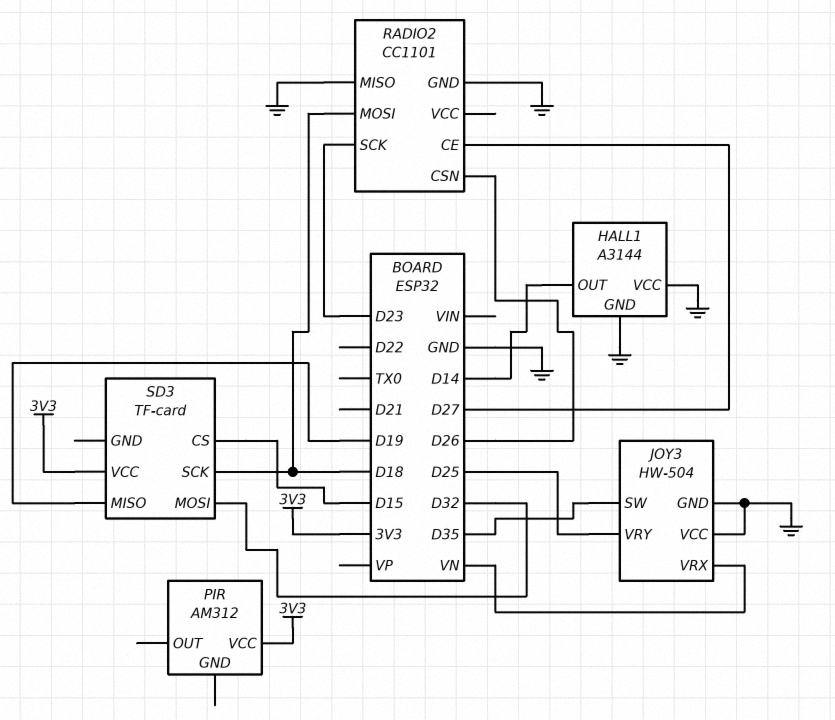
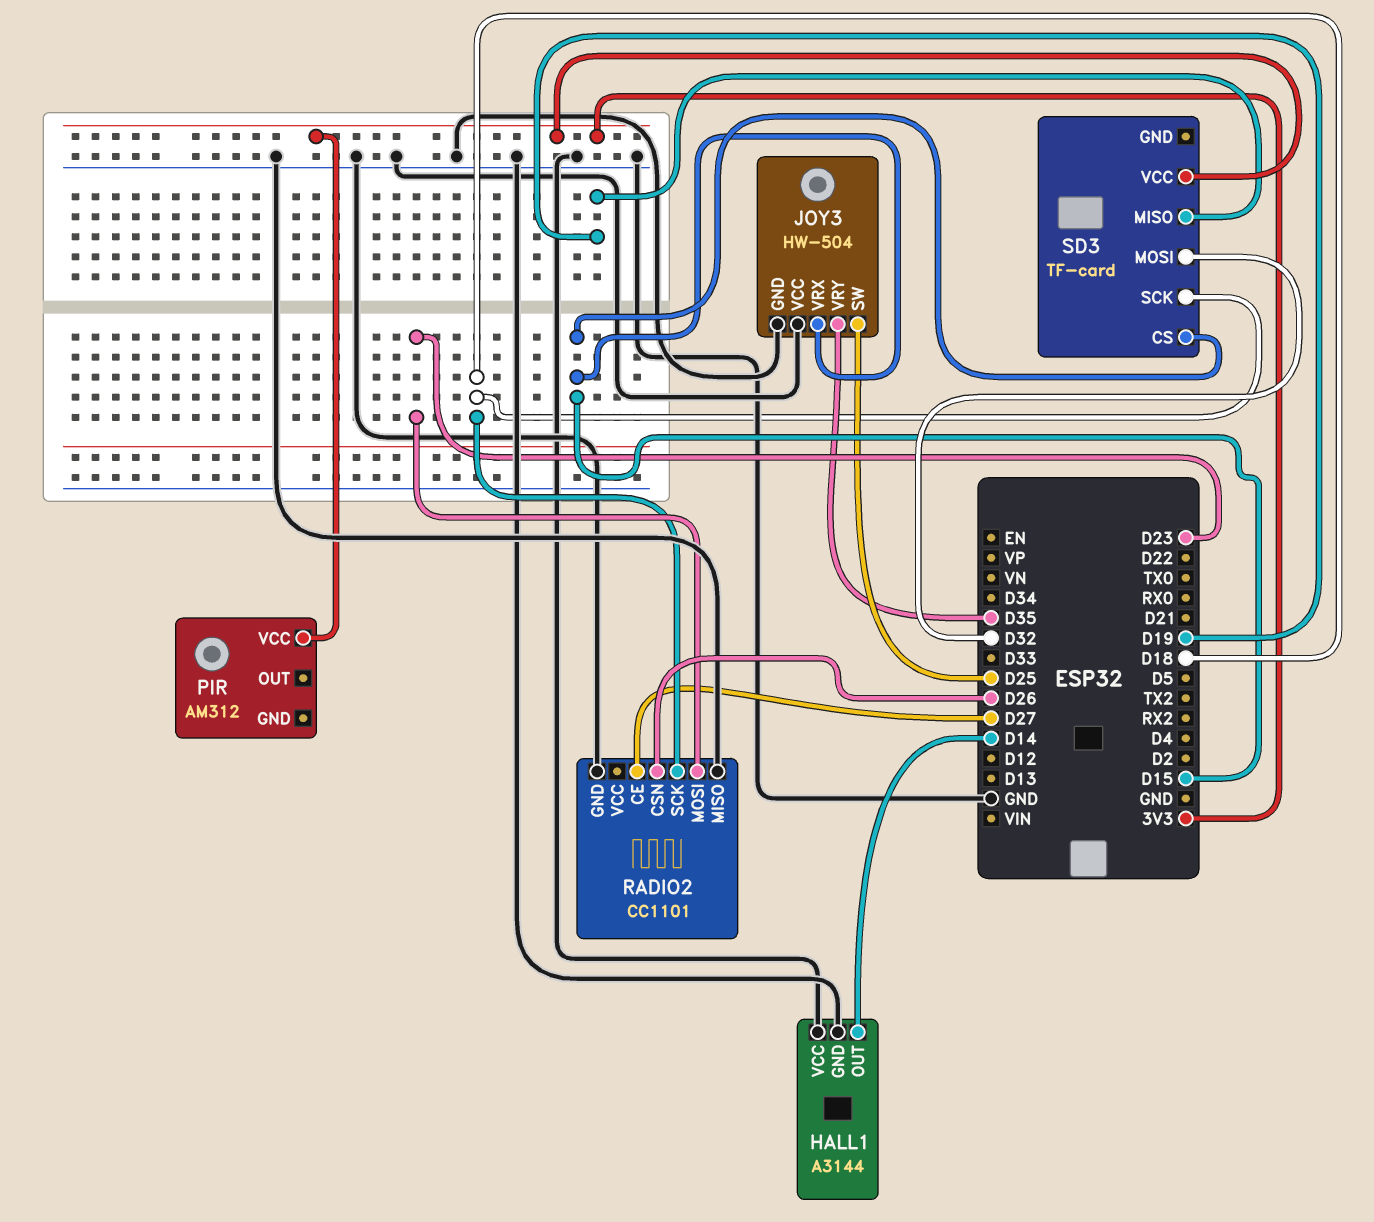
JOY3 pin SW: D35 -> D25
JOY3 pin VRX: VN -> D15
JOY3 pin VRY: D25 -> D35
RADIO2 pin MOSI: D18 -> D23
RADIO2 pin SCK: D23 -> D18

